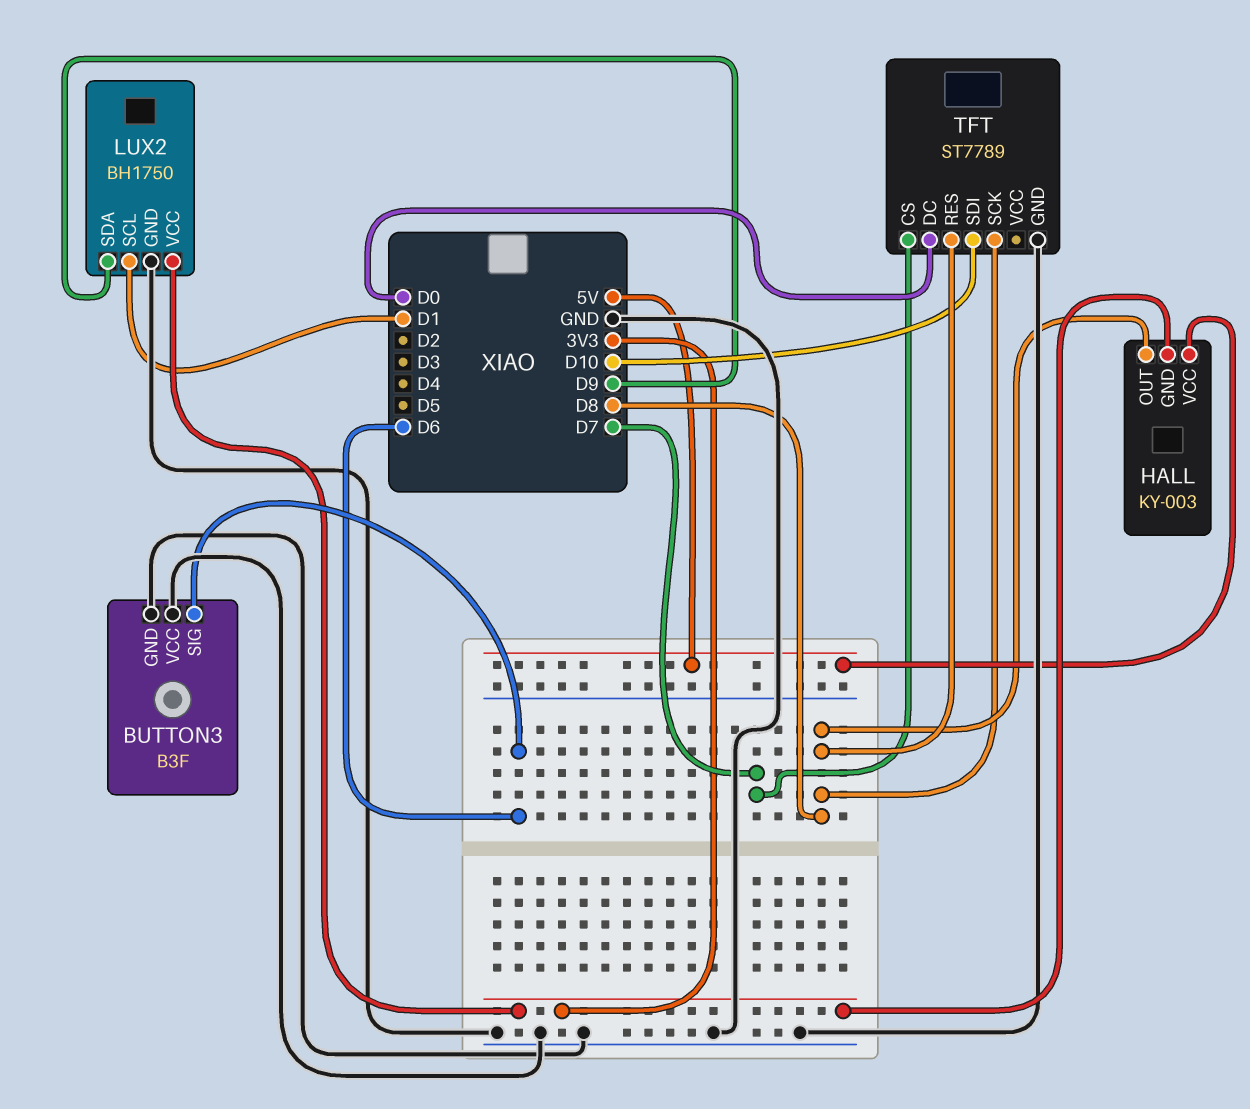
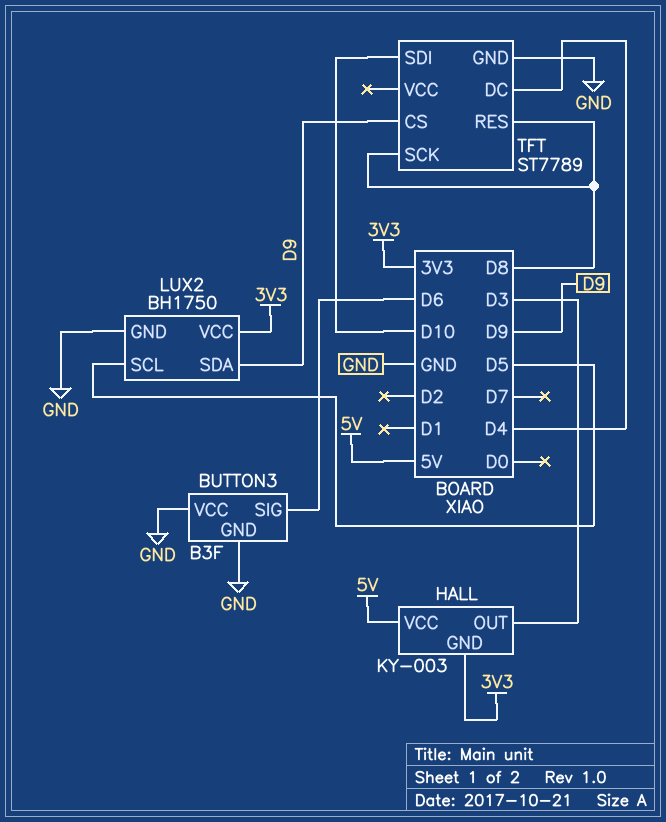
HALL pin OUT: D8 -> D3
LUX2 pin SCL: D1 -> D5
TFT pin CS: D7 -> D9
TFT pin DC: D0 -> D4

